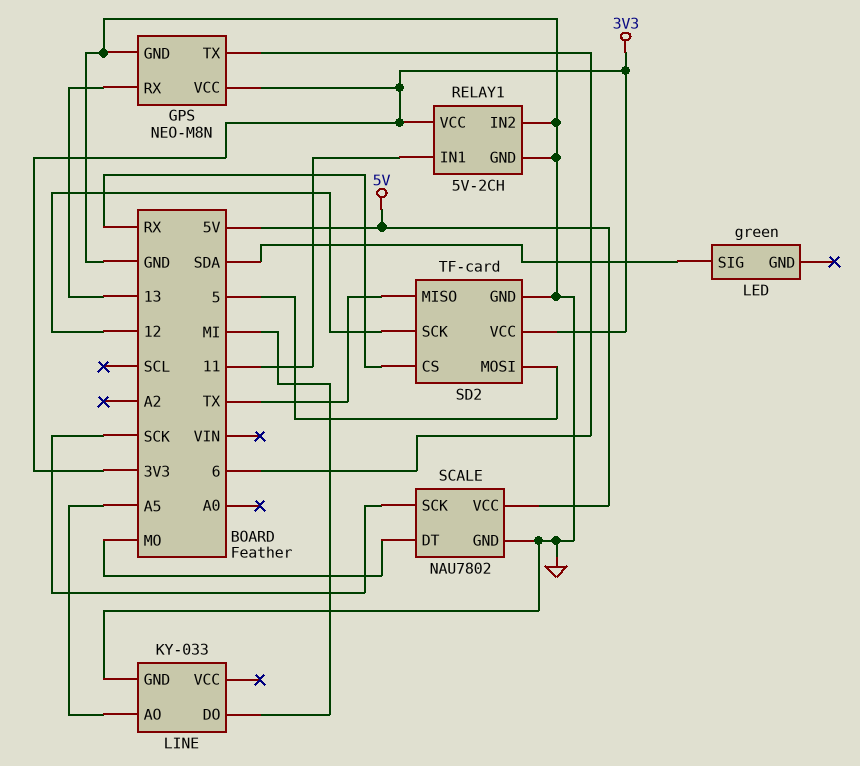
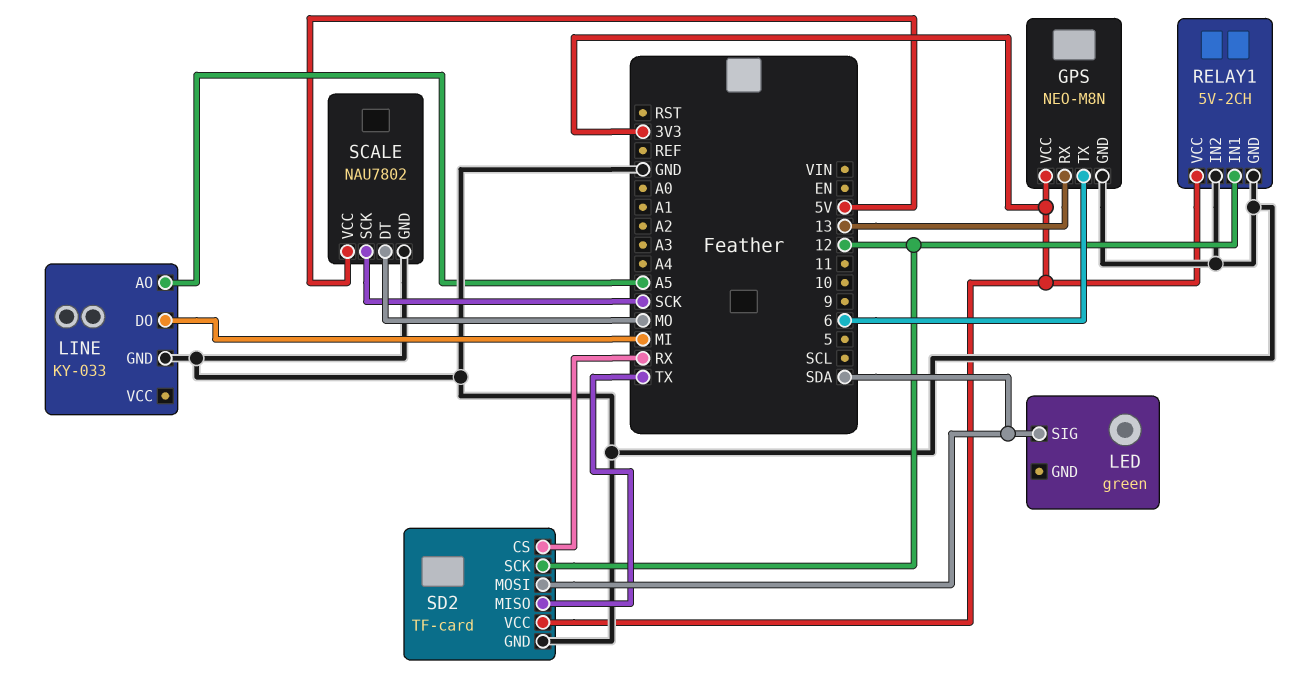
RELAY1 pin IN1: 11 -> 12
SD2 pin MOSI: 5 -> SDA

